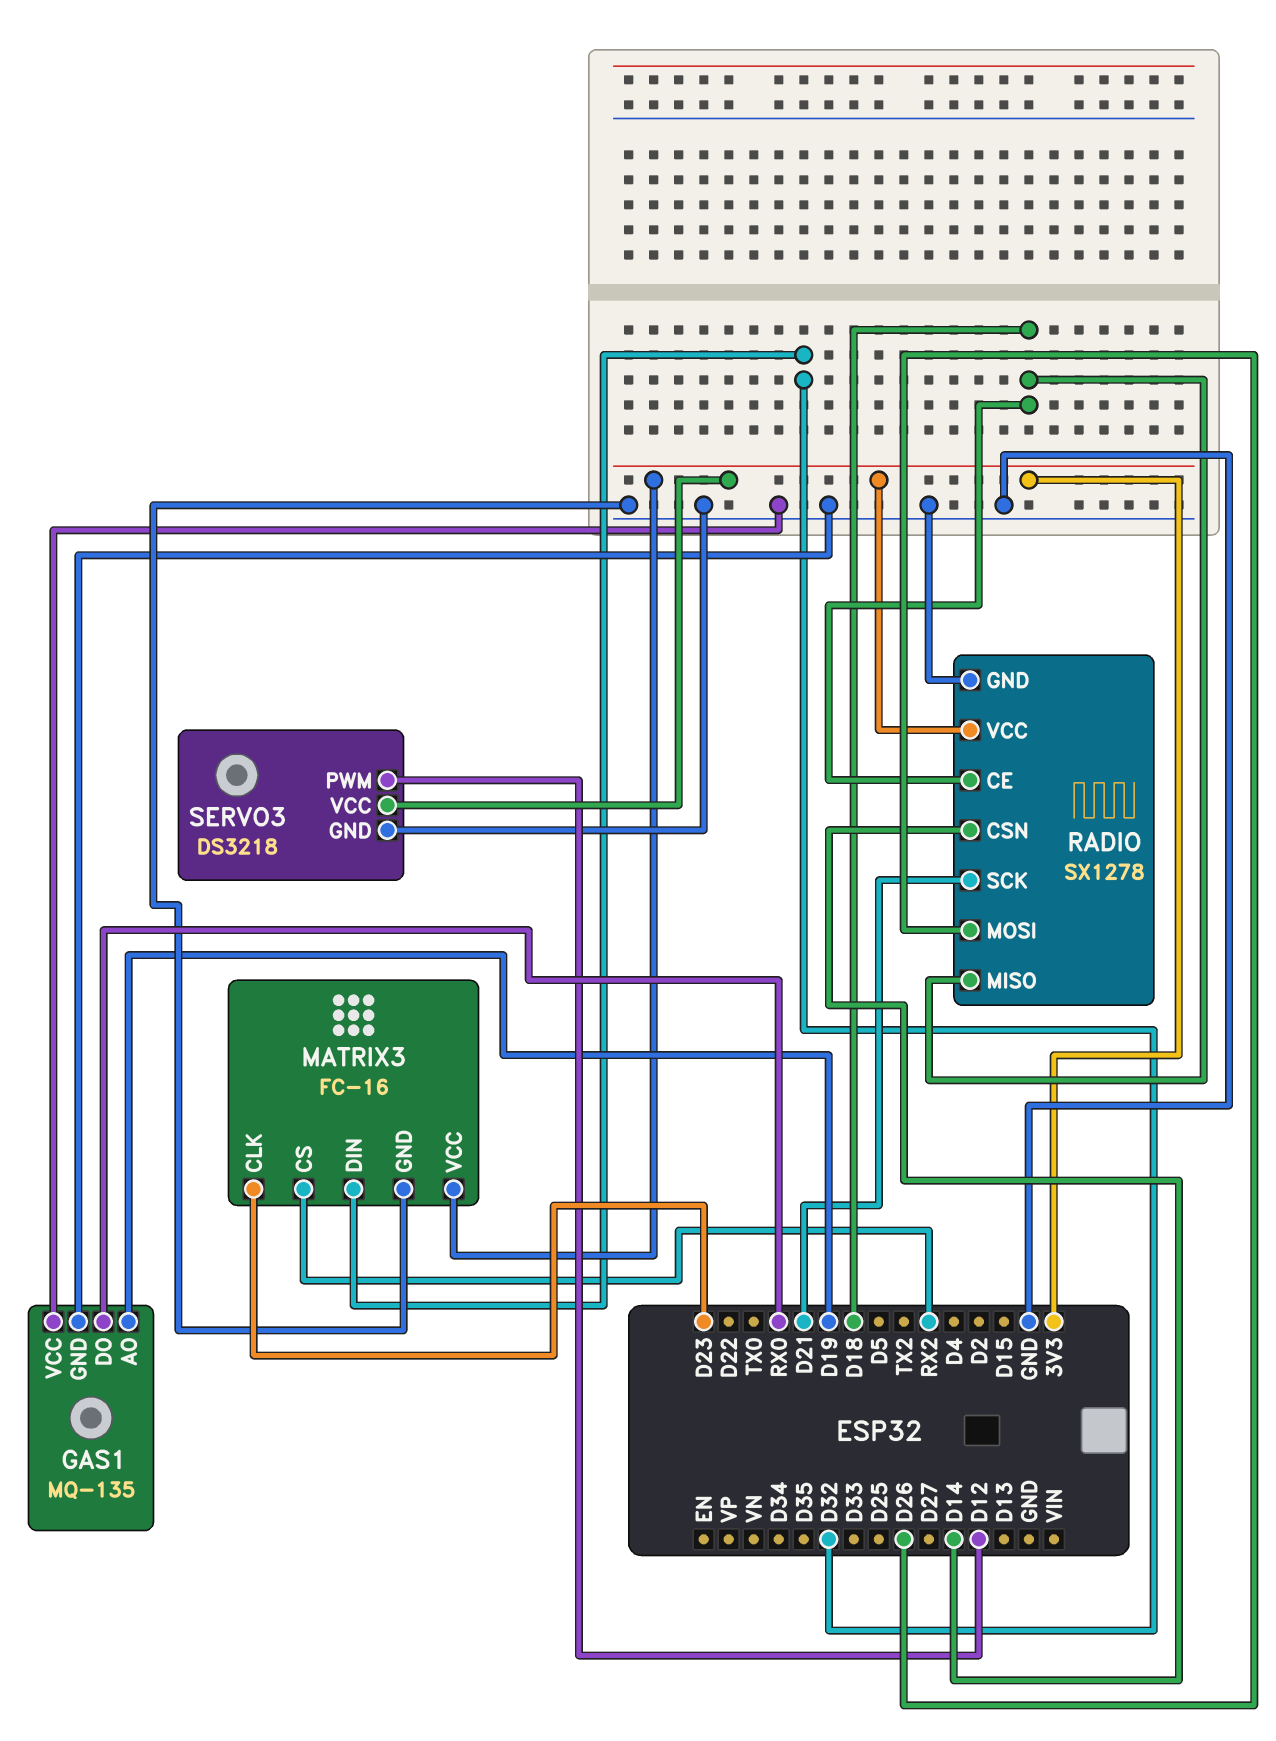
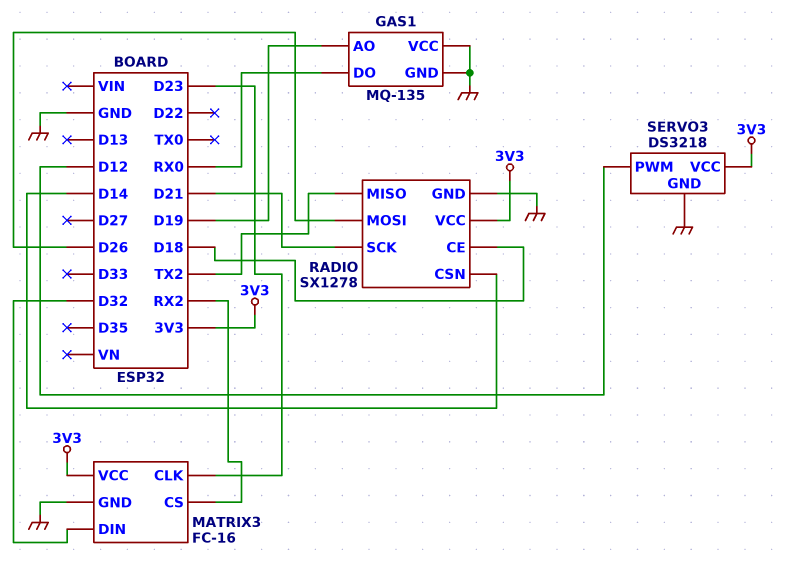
RADIO pin MISO: D18 -> TX2

